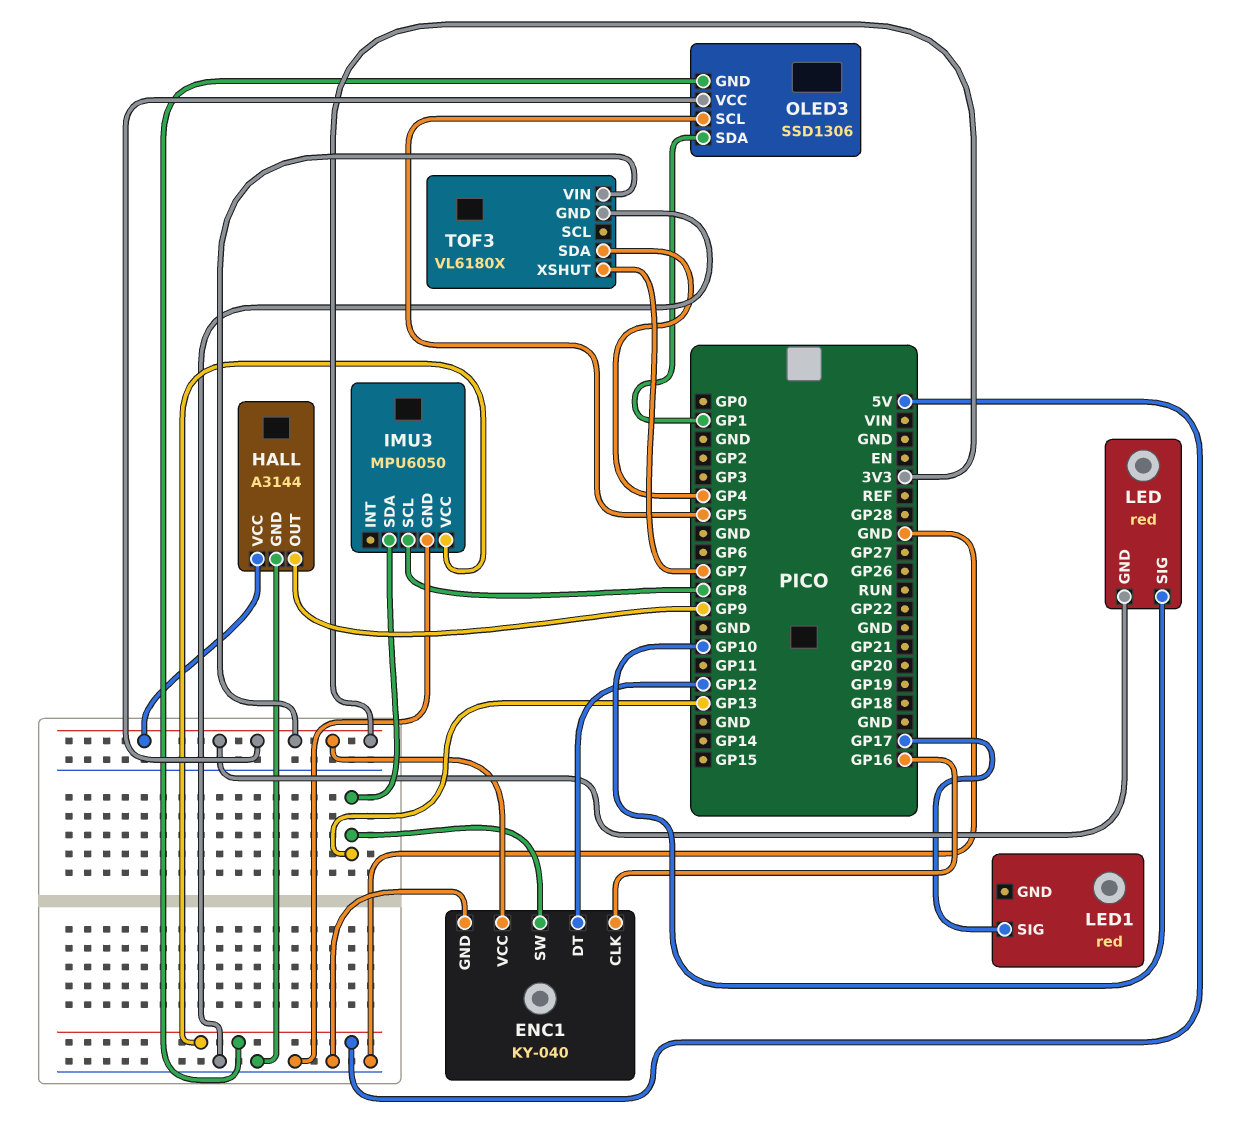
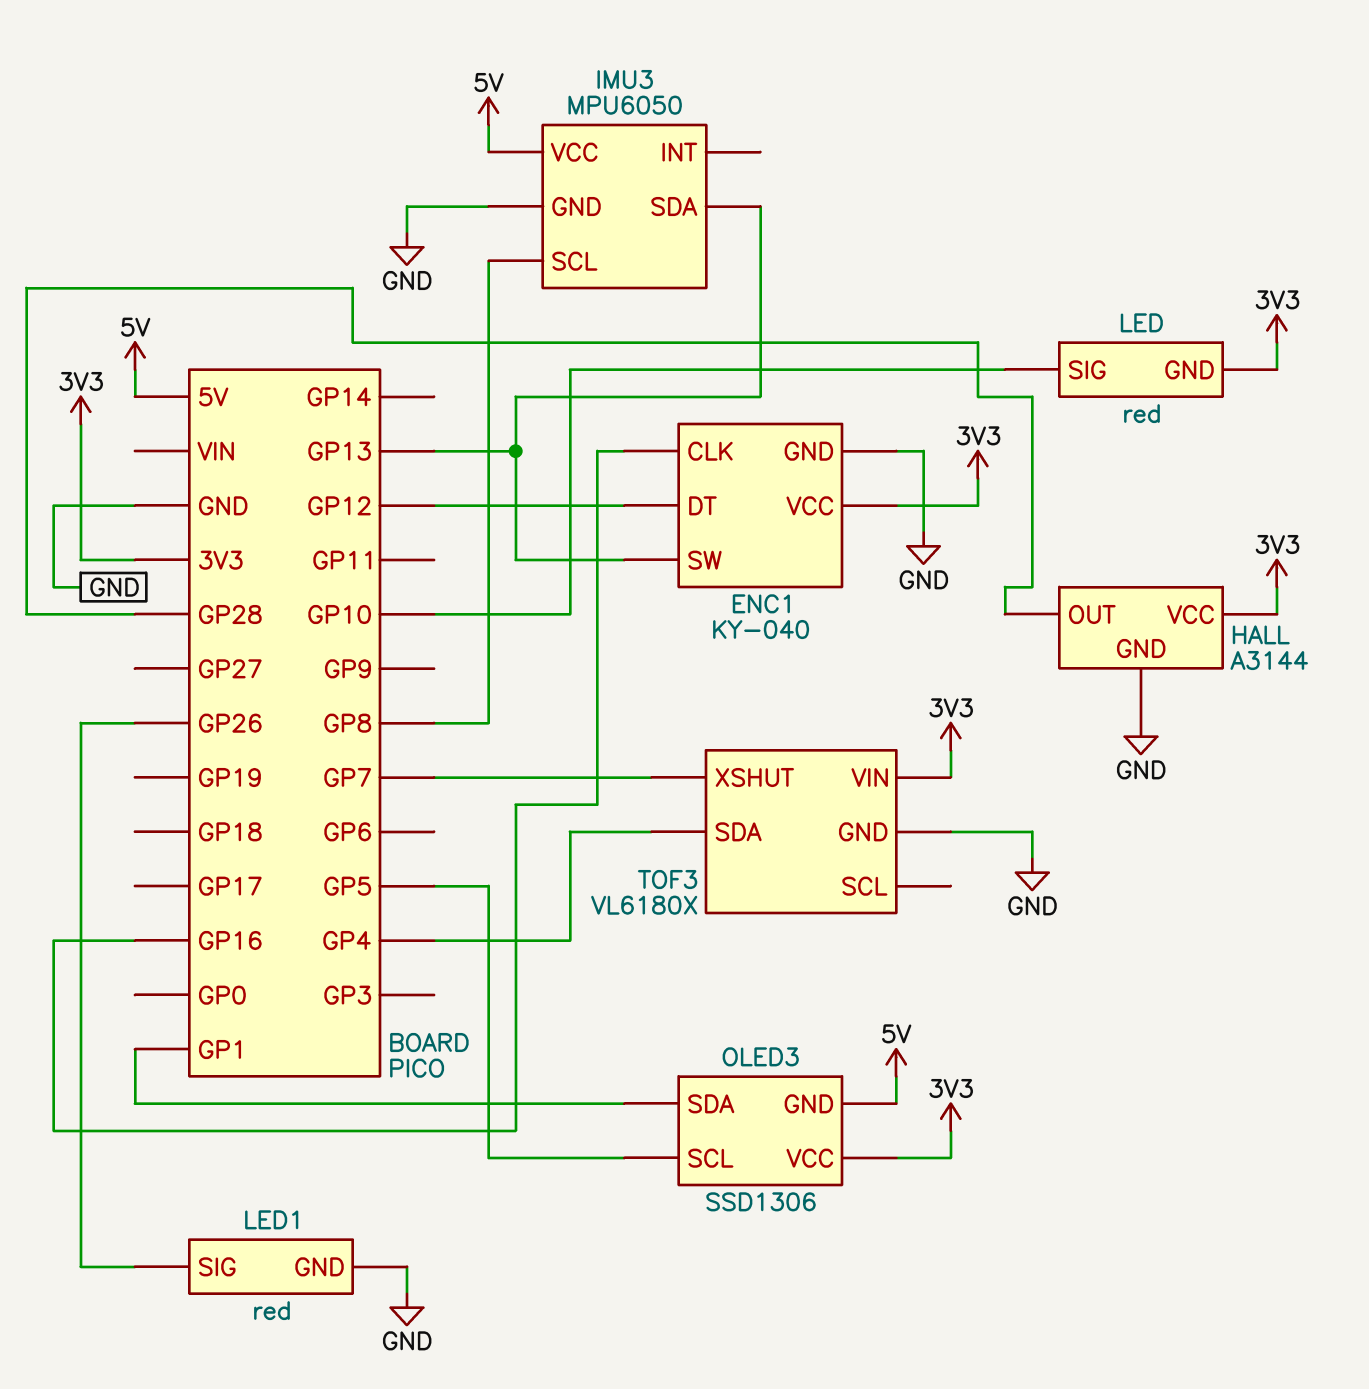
HALL pin OUT: GP9 -> GP28
LED1 pin GND: none -> GND
LED1 pin SIG: GP17 -> GP26

